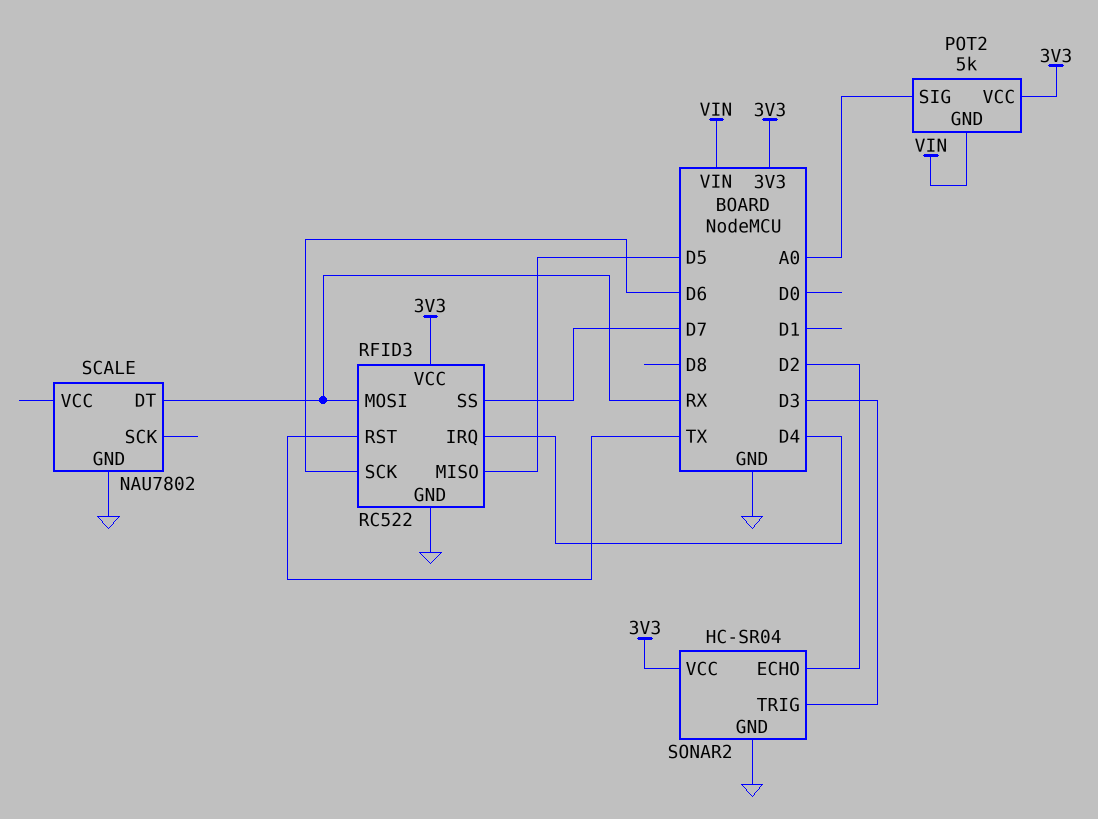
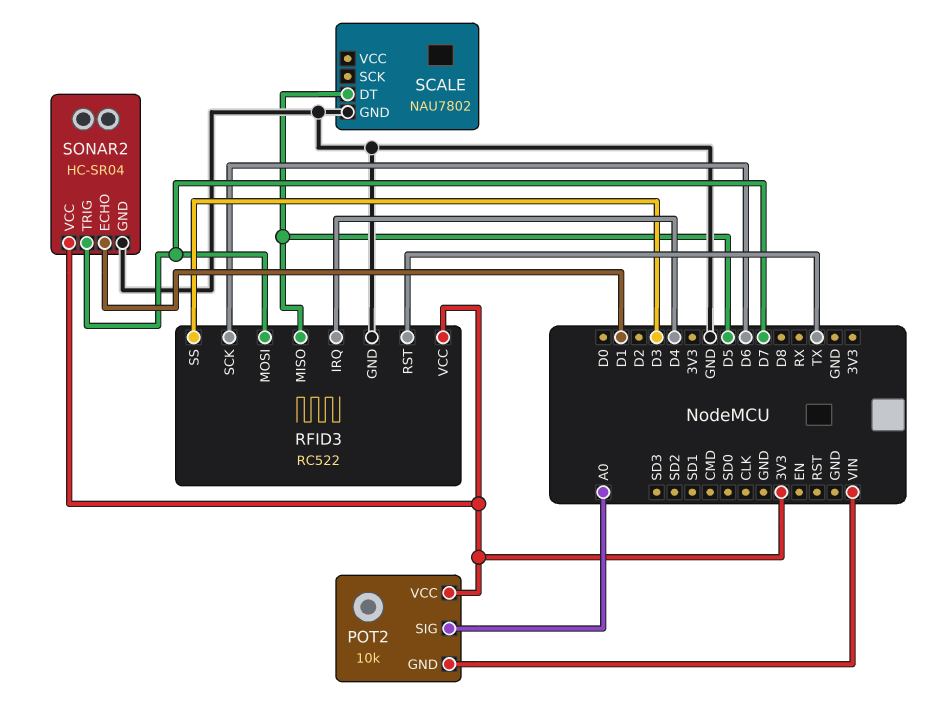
POT2: 5k -> 10k
RFID3 pin MOSI: RX -> D7
RFID3 pin SS: D7 -> D3
SCALE pin DT: RX -> D5
SONAR2 pin ECHO: D2 -> D1
SONAR2 pin TRIG: D3 -> D7

